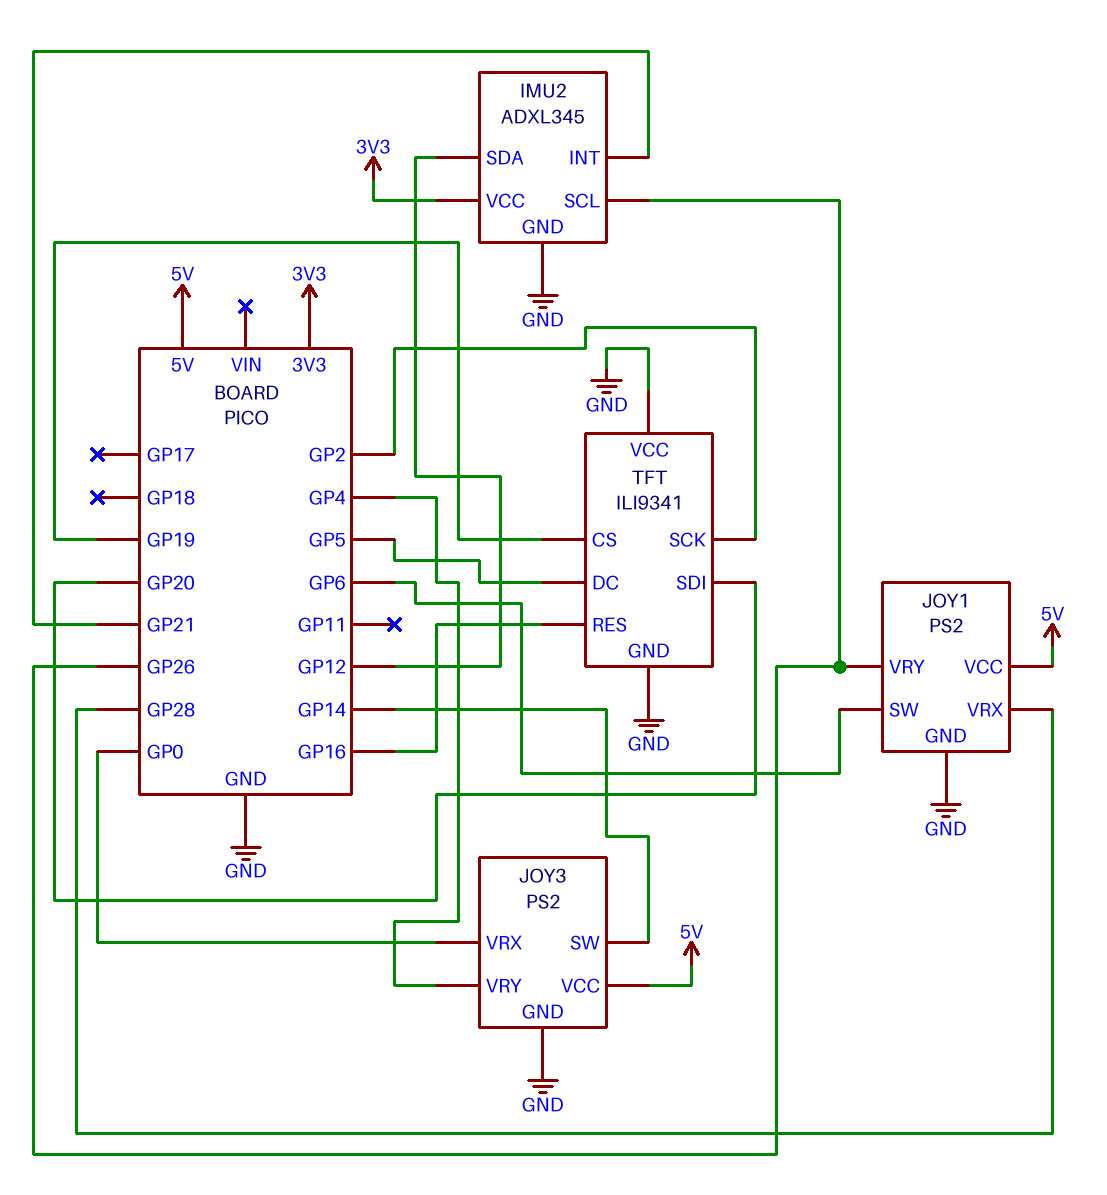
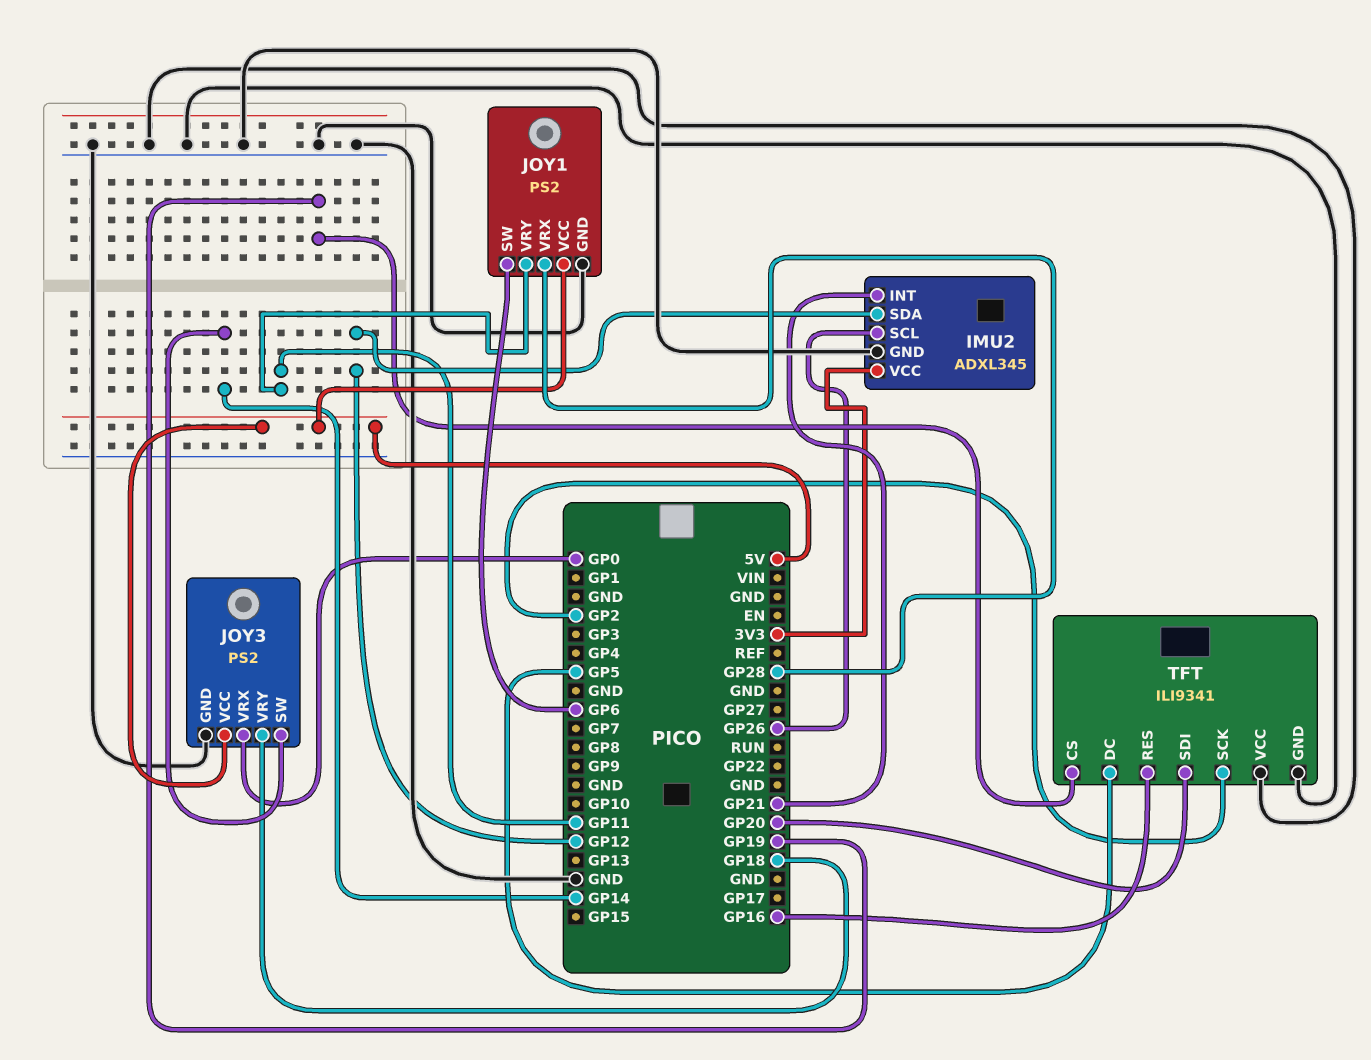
JOY1 pin VRY: GP26 -> GP11
JOY3 pin VRY: GP4 -> GP18

